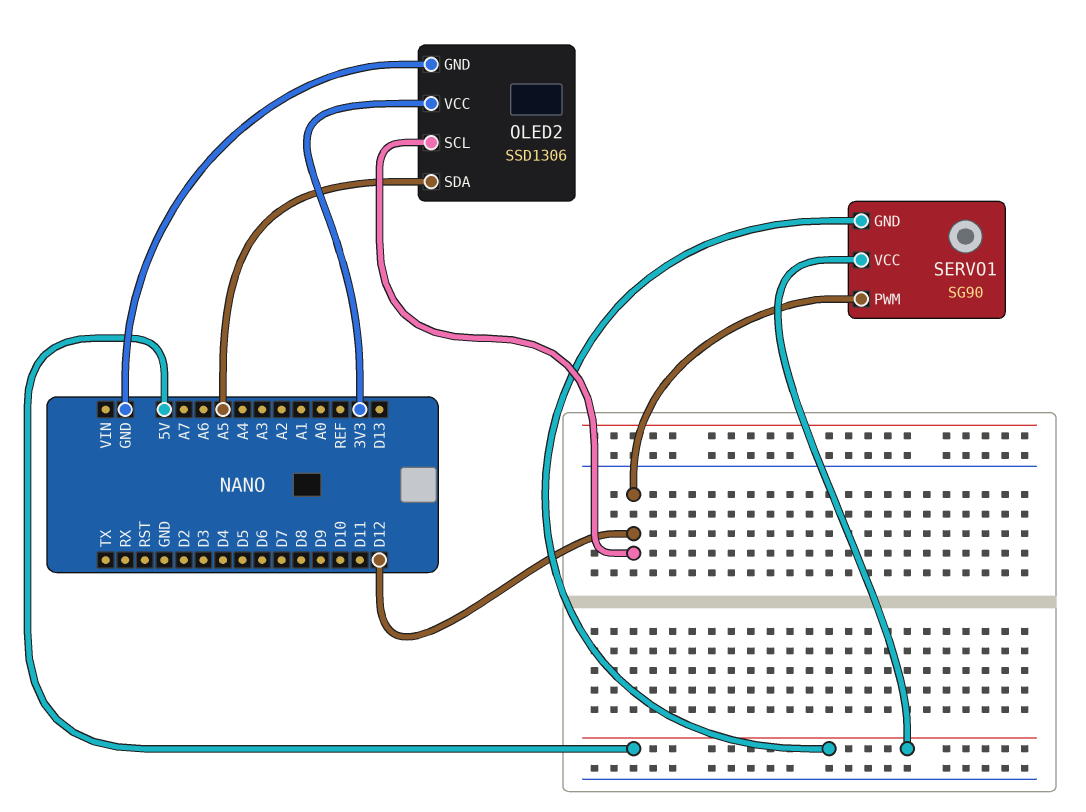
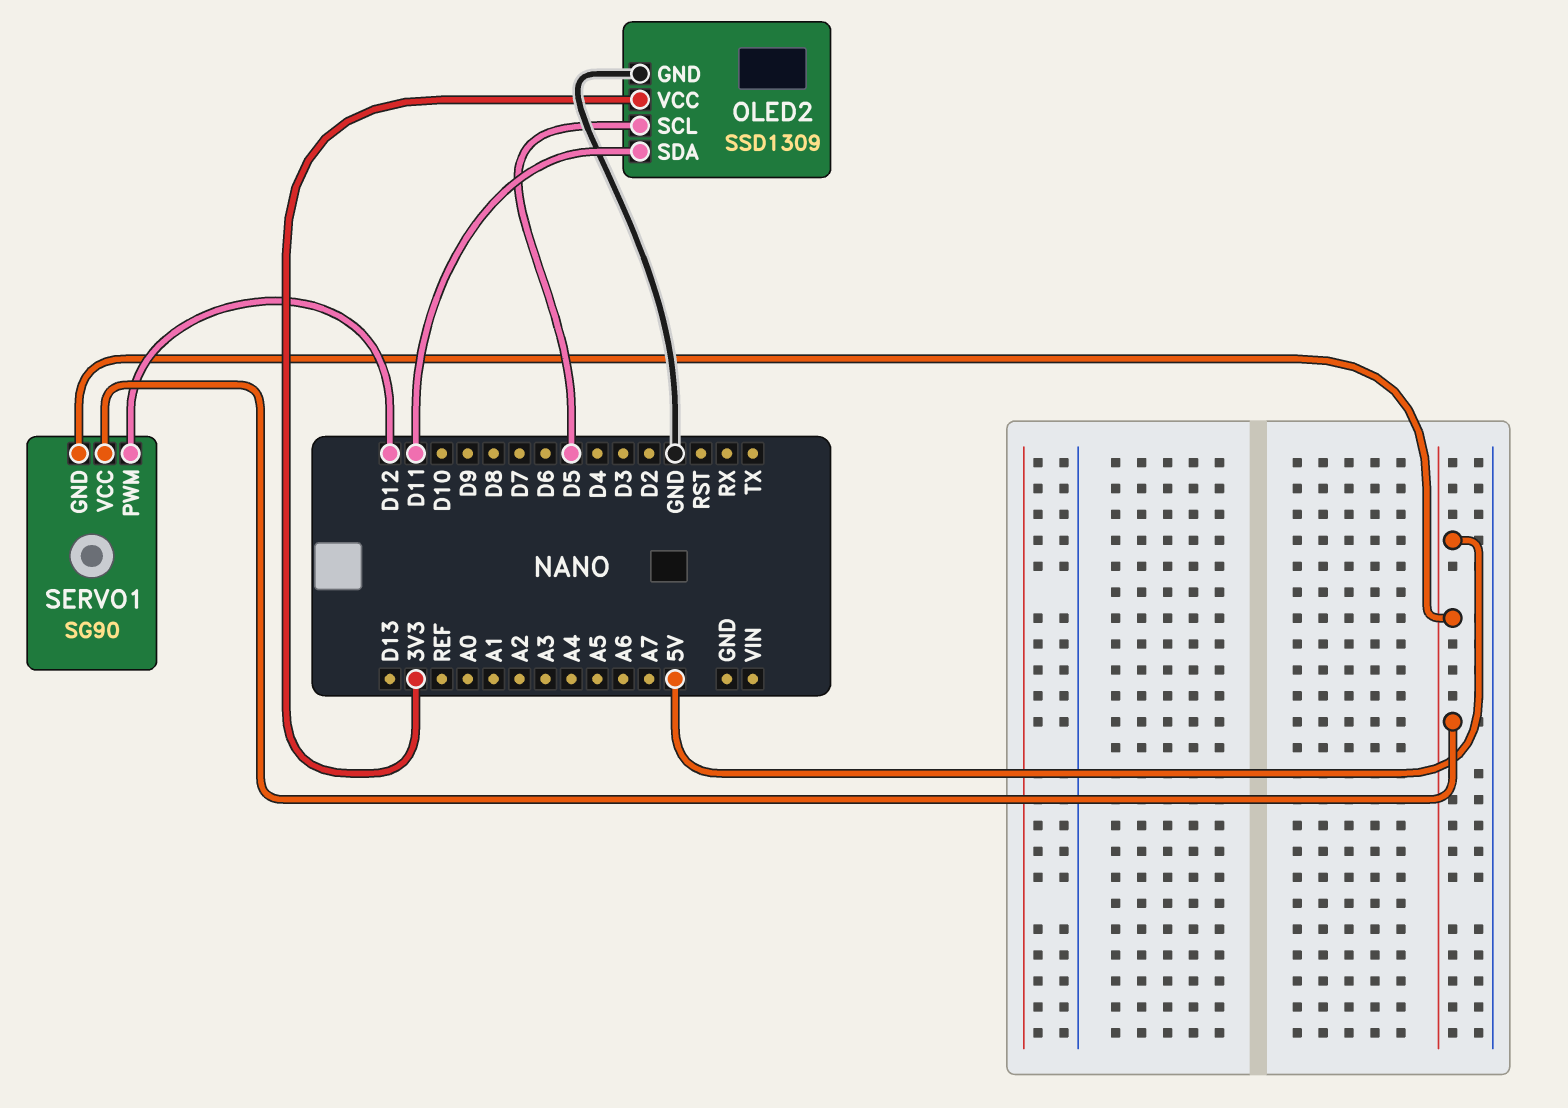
OLED2: SSD1306 -> SSD1309
OLED2 pin SCL: D12 -> D5
OLED2 pin SDA: A5 -> D11

